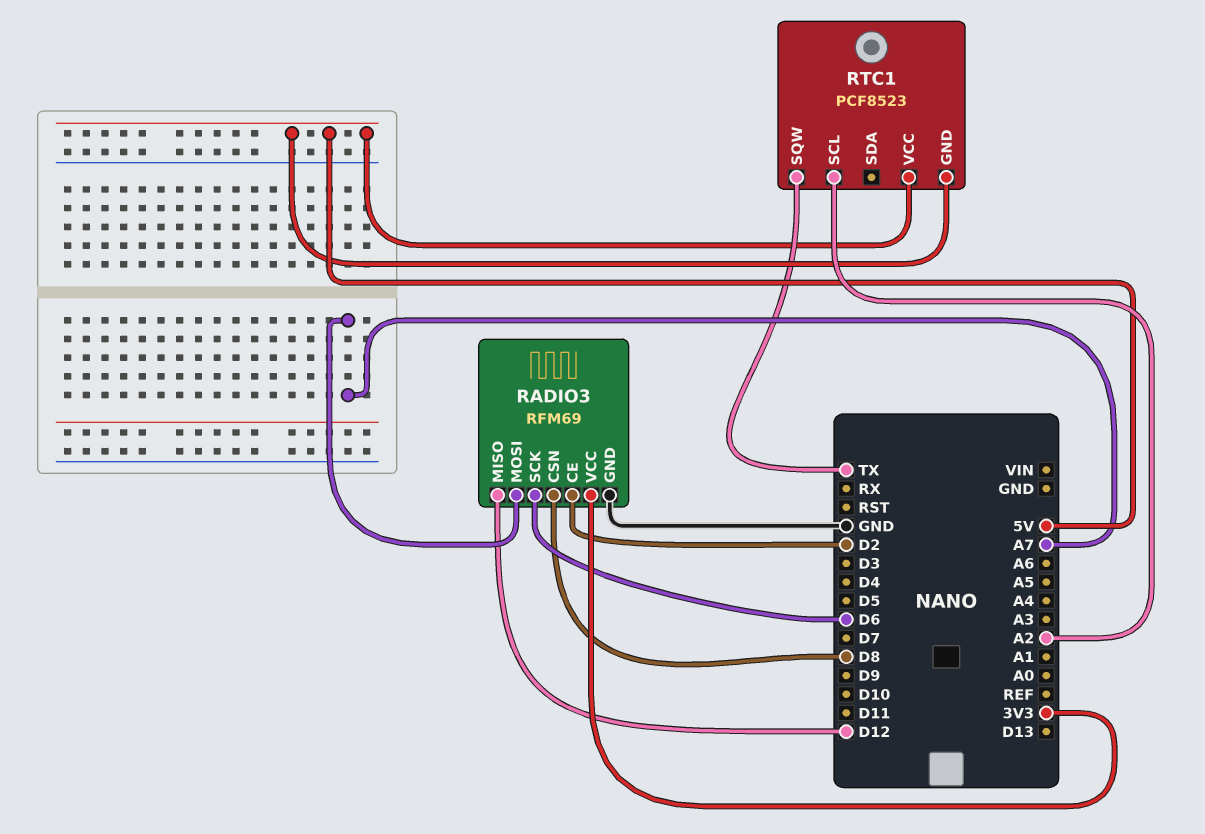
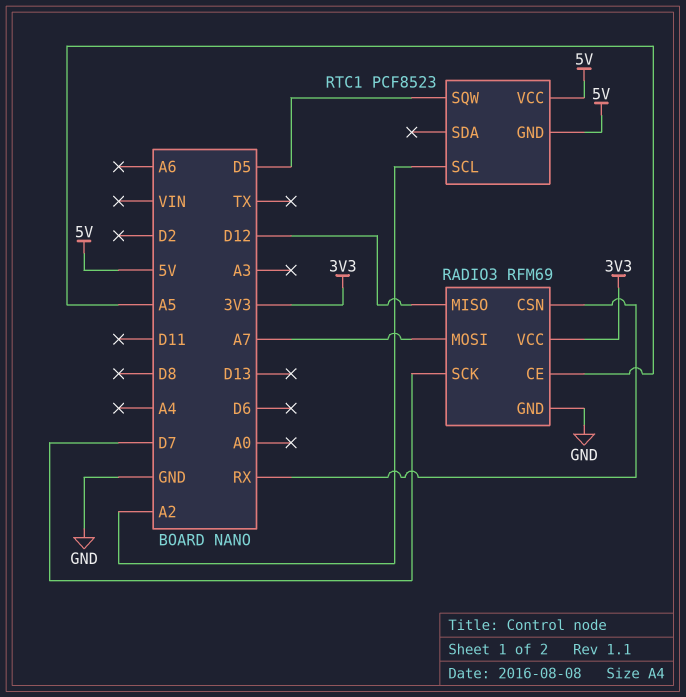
RADIO3 pin CE: D2 -> A5
RADIO3 pin CSN: D8 -> RX
RADIO3 pin SCK: D6 -> D7
RTC1 pin SQW: TX -> D5

